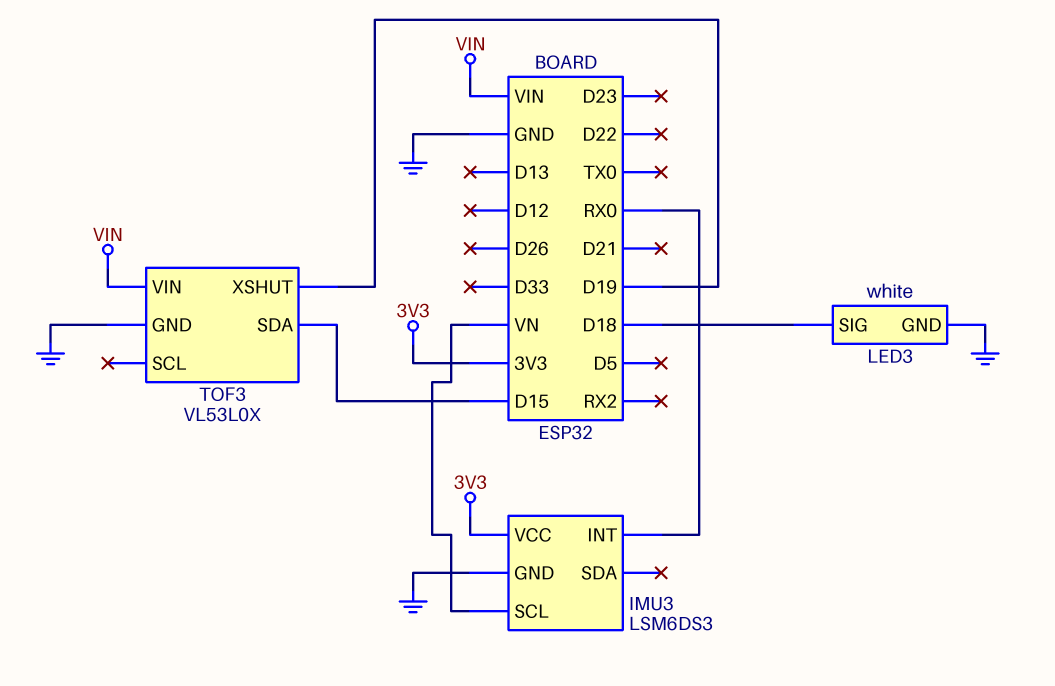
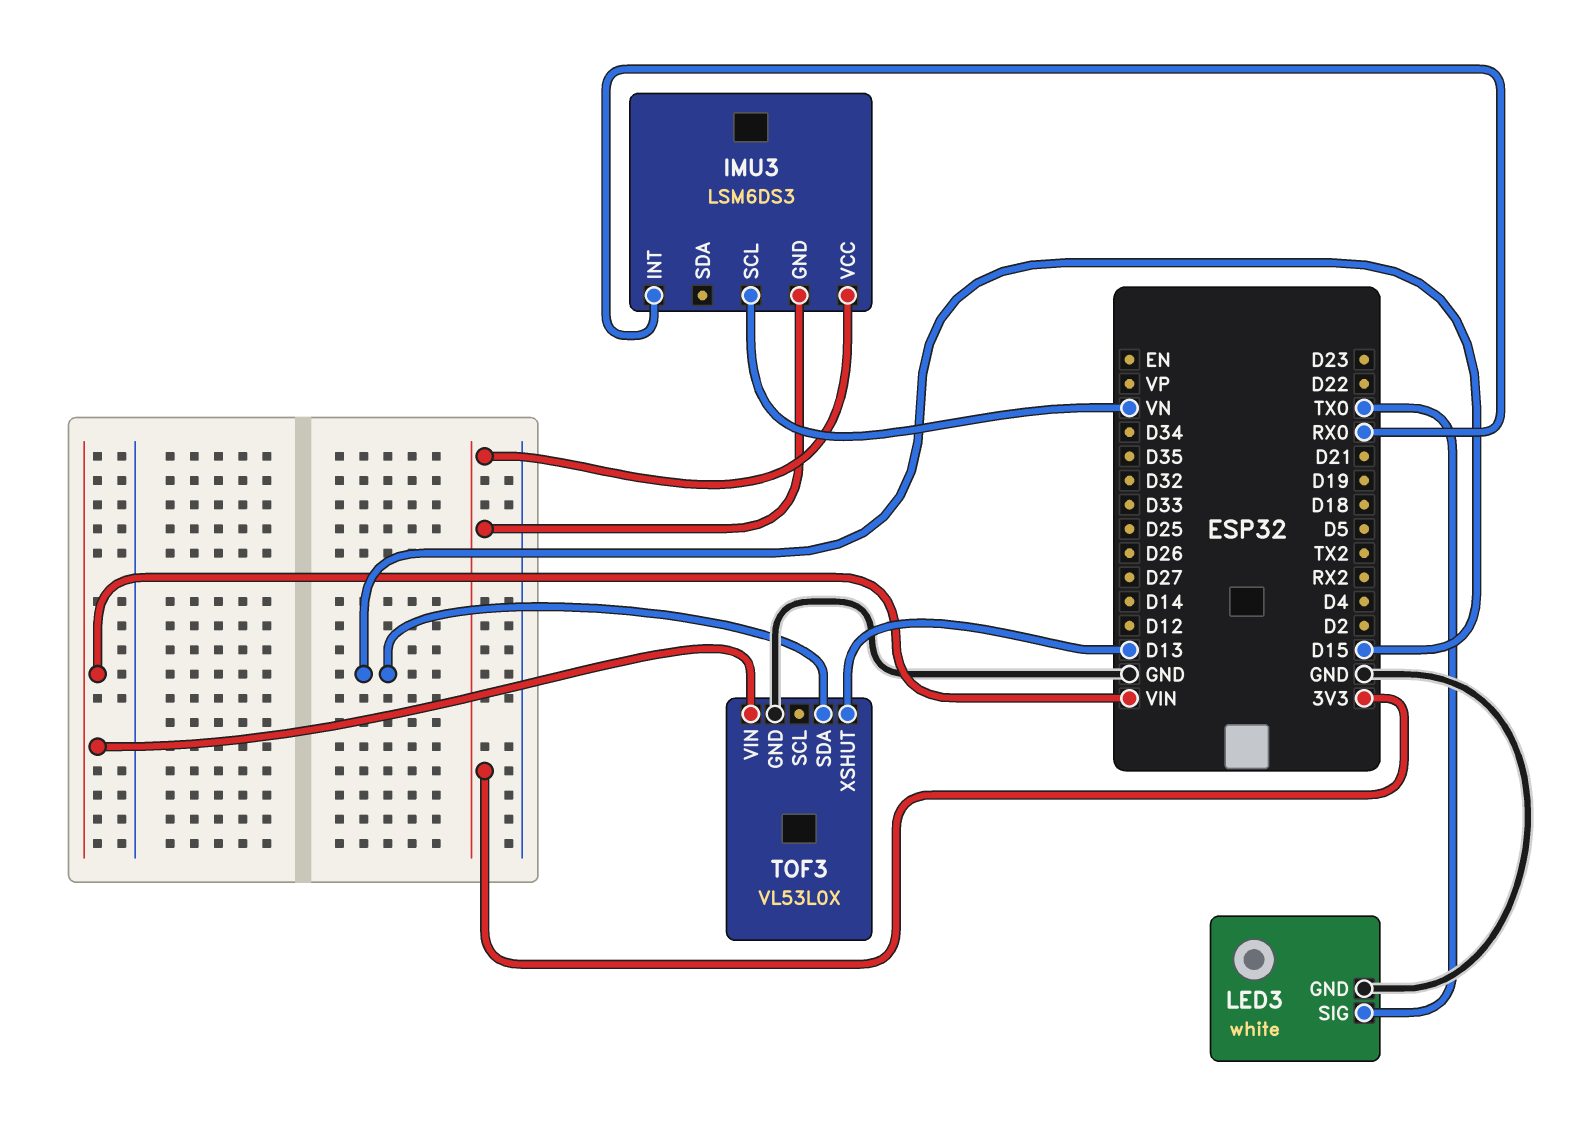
IMU3 pin GND: GND -> 3V3
LED3 pin SIG: D18 -> TX0
TOF3 pin XSHUT: D19 -> D13

